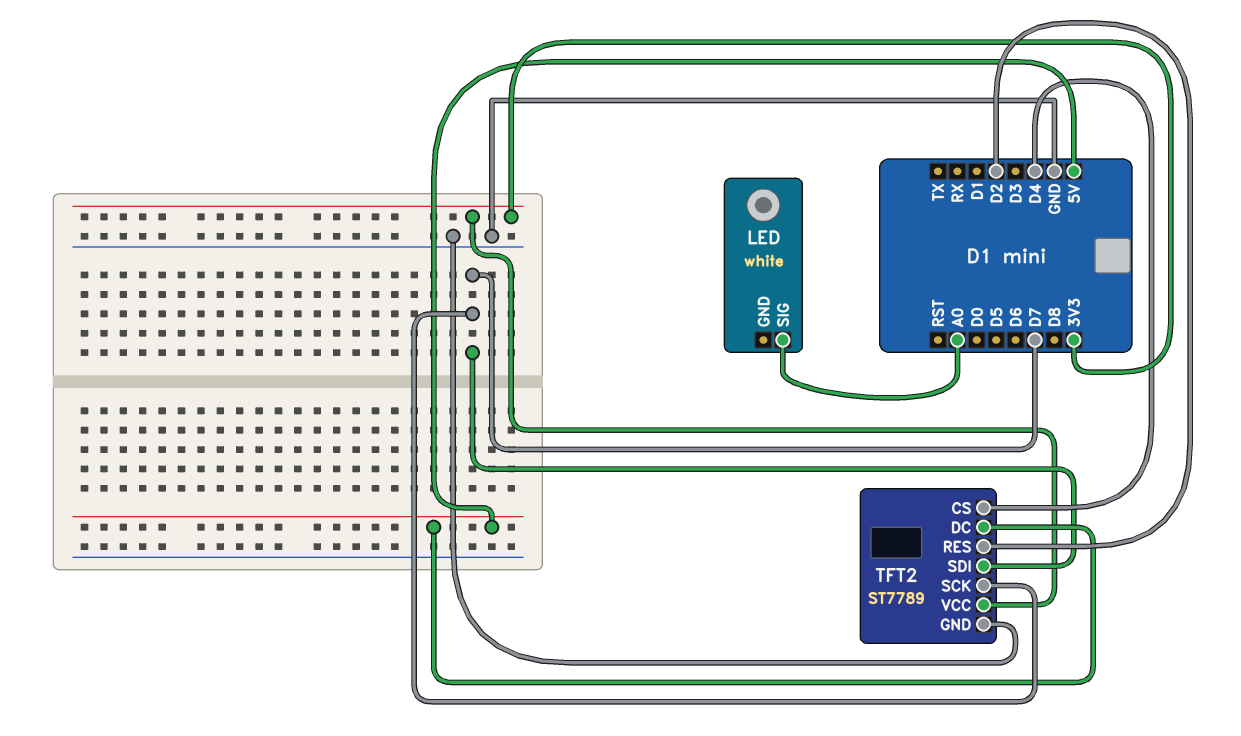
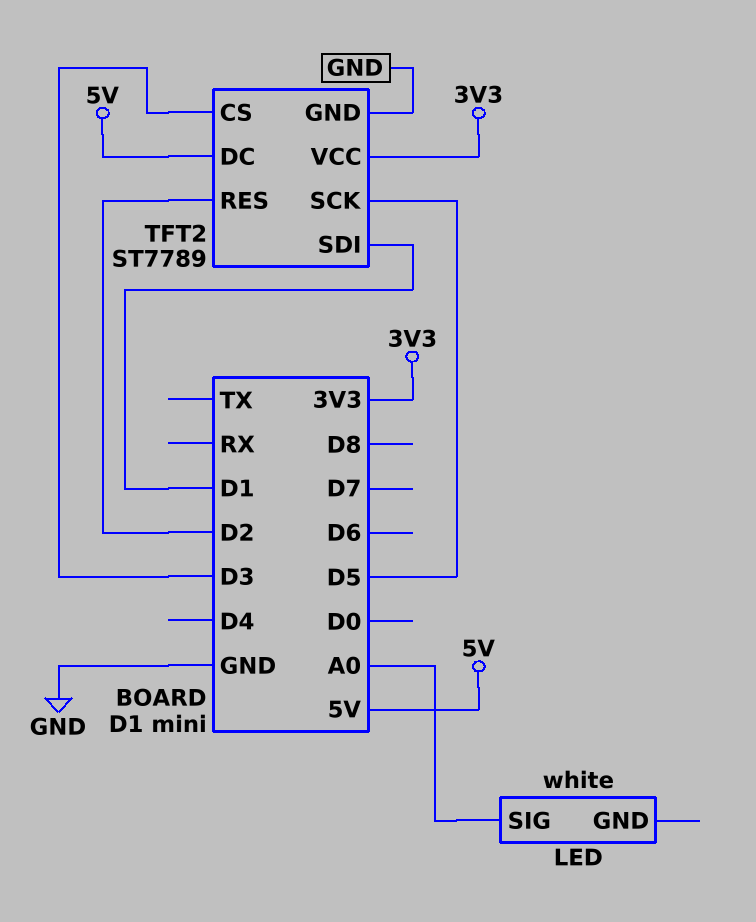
TFT2 pin CS: D4 -> D3
TFT2 pin SCK: D7 -> D5
TFT2 pin SDI: D7 -> D1

